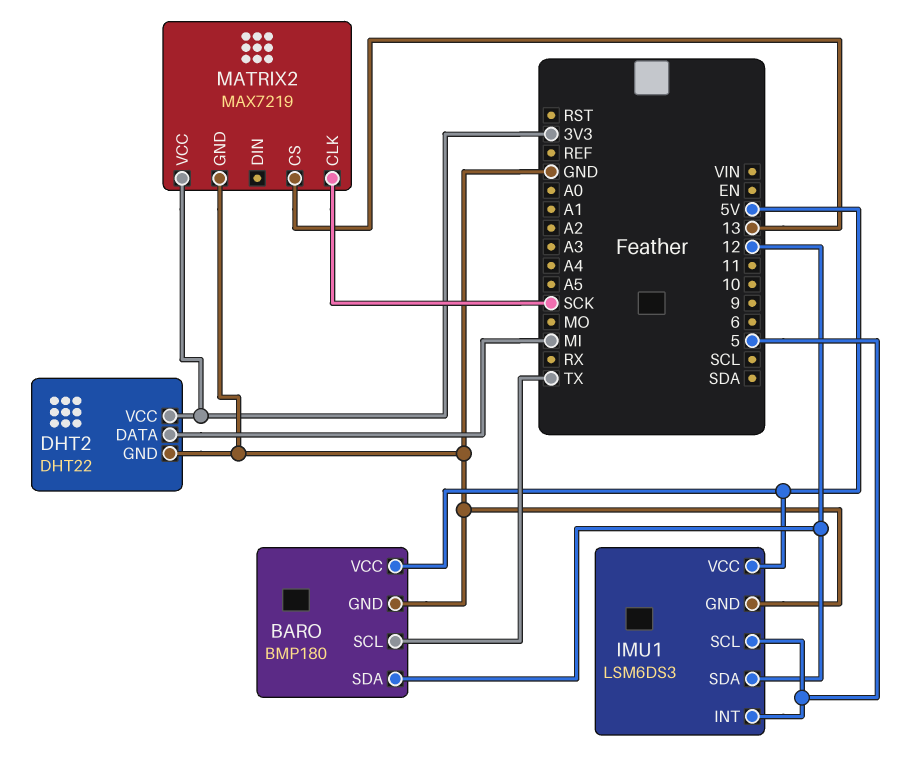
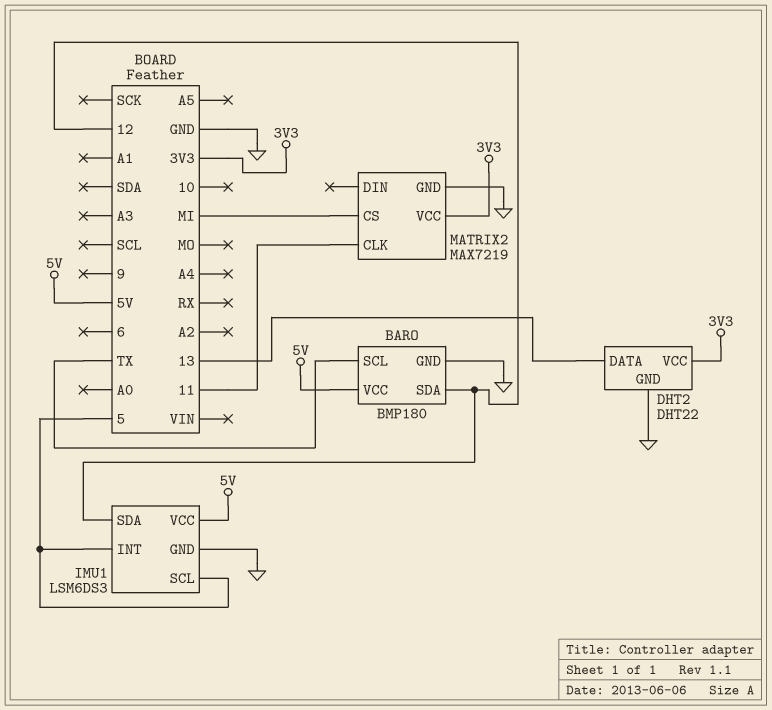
DHT2 pin DATA: MI -> 13
MATRIX2 pin CLK: SCK -> 11
MATRIX2 pin CS: 13 -> MI

